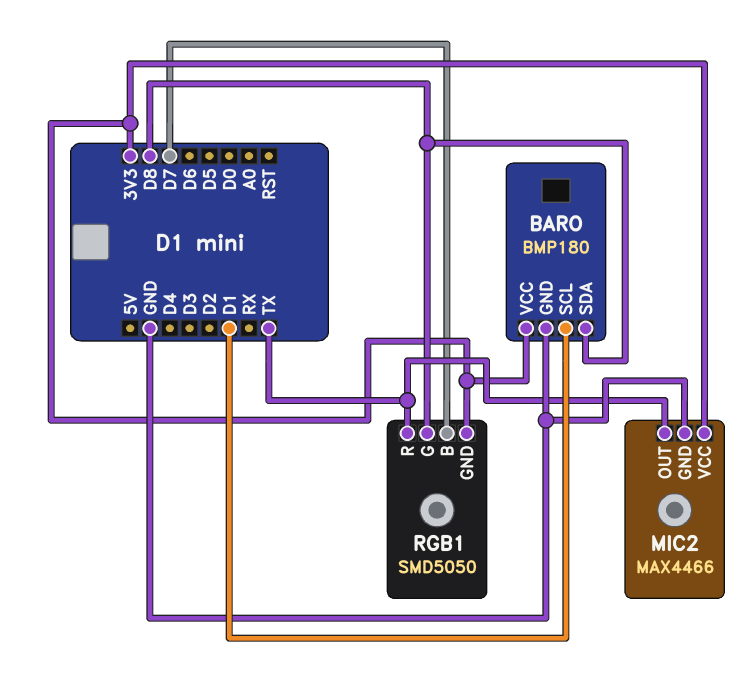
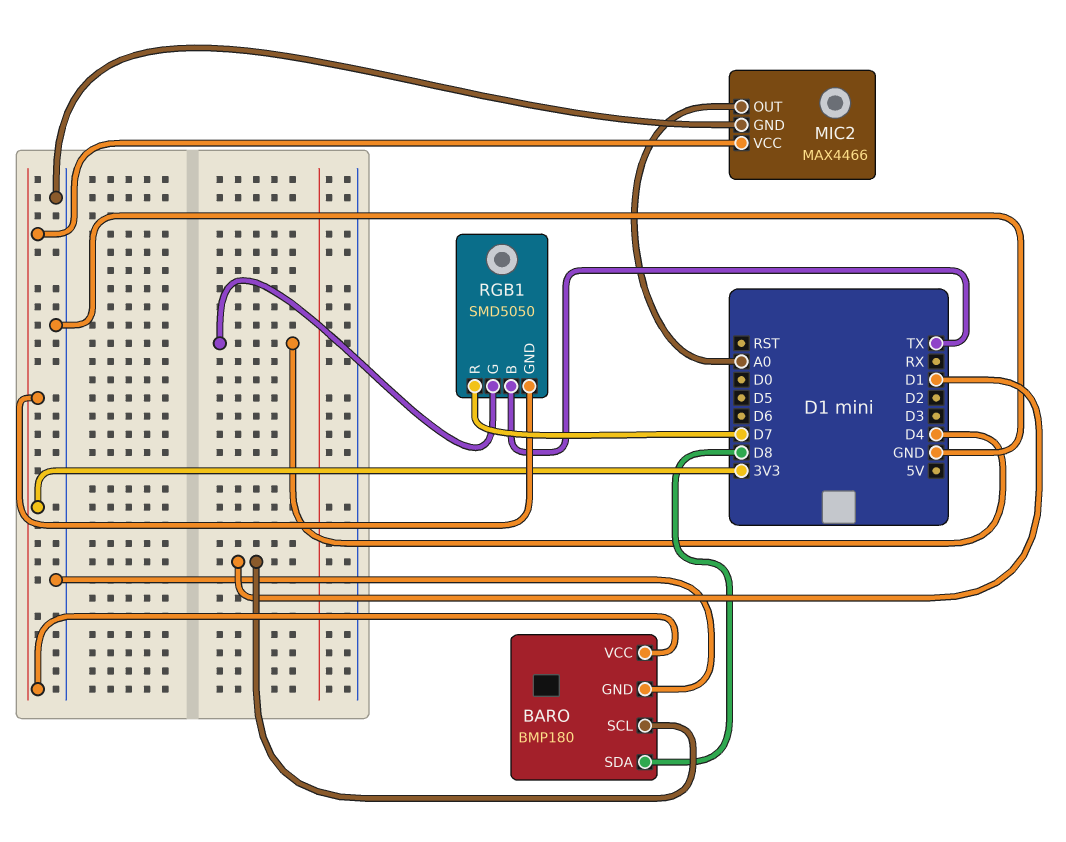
MIC2 pin OUT: TX -> A0
RGB1 pin B: D7 -> TX
RGB1 pin G: D8 -> D4
RGB1 pin R: TX -> D7

